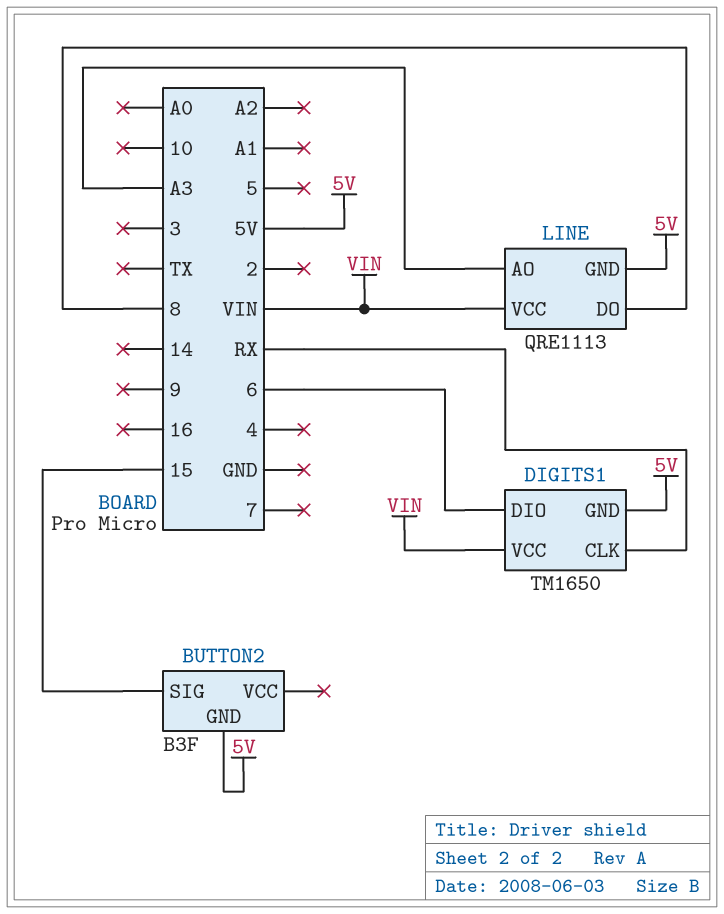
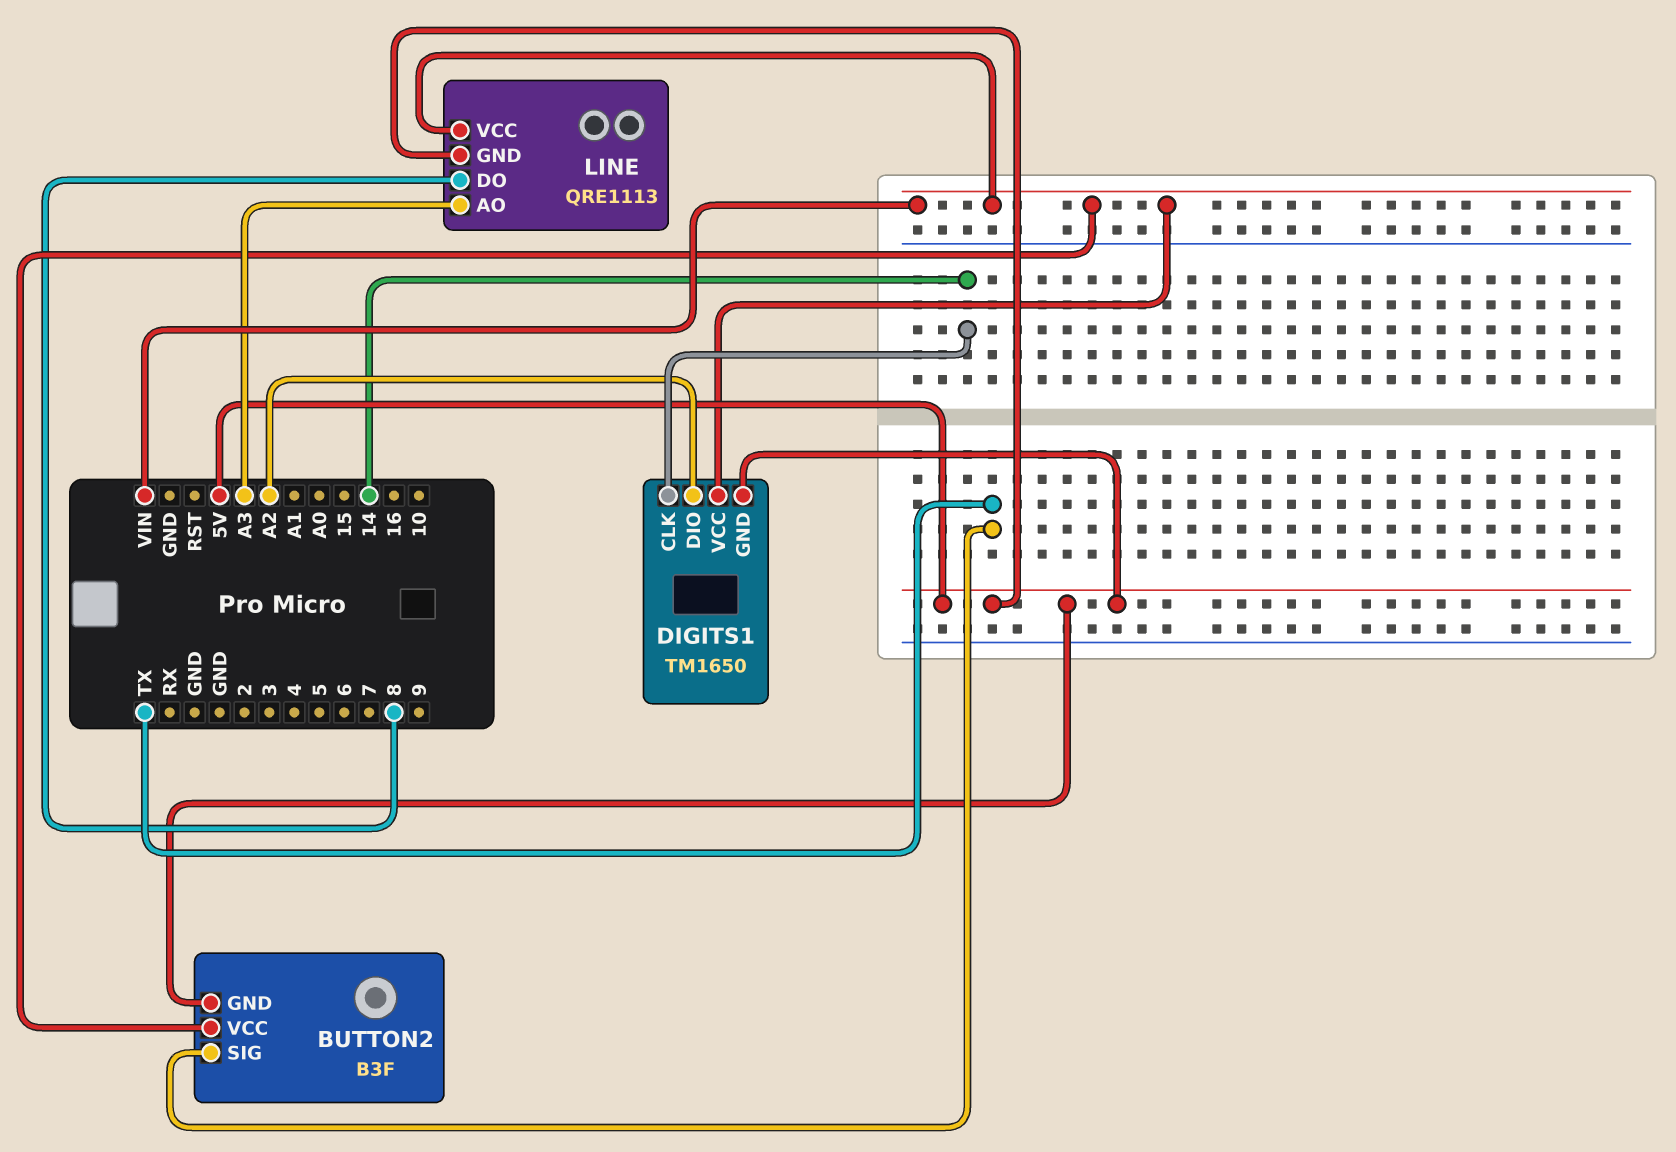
BUTTON2 pin SIG: 15 -> TX
BUTTON2 pin VCC: none -> VIN
DIGITS1 pin CLK: RX -> 14
DIGITS1 pin DIO: 6 -> A2

